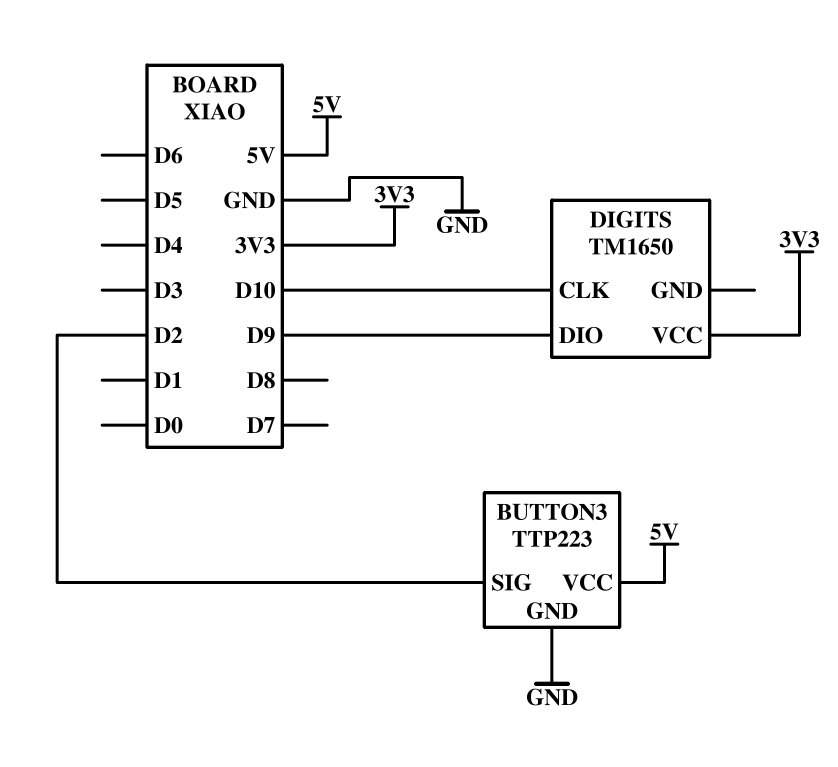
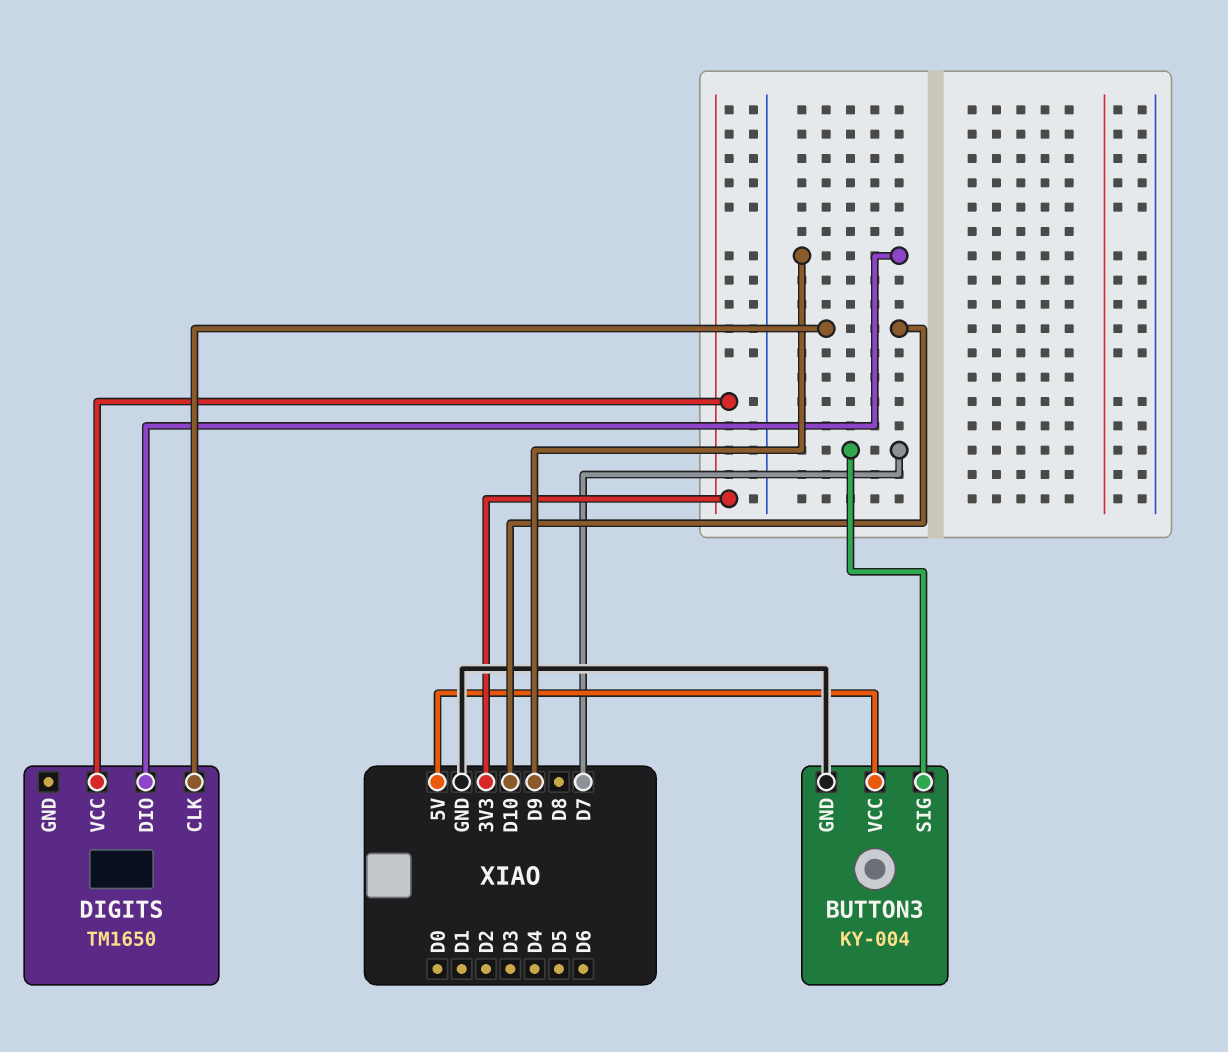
BUTTON3: TTP223 -> KY-004
BUTTON3 pin SIG: D2 -> D7

